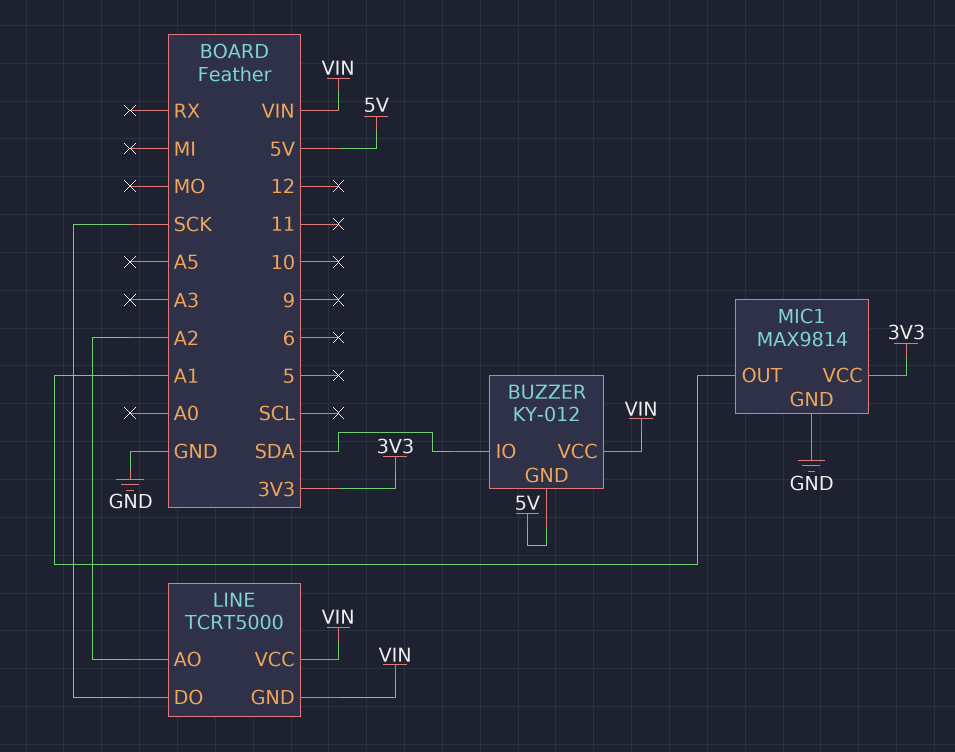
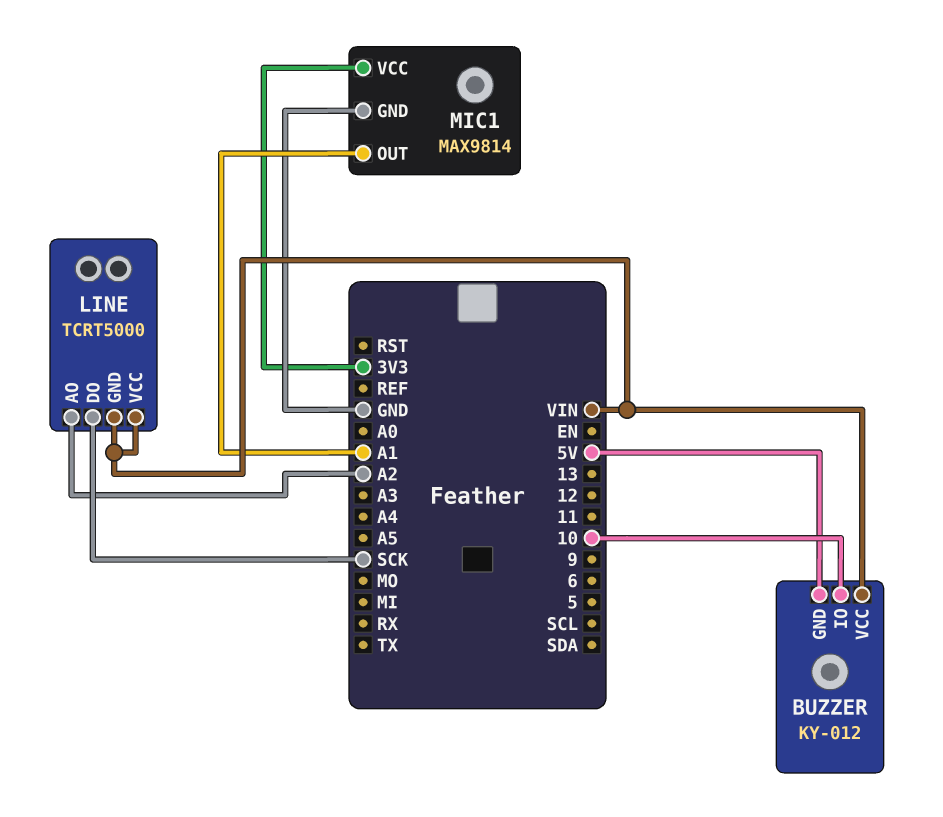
BUZZER pin IO: SDA -> 10

